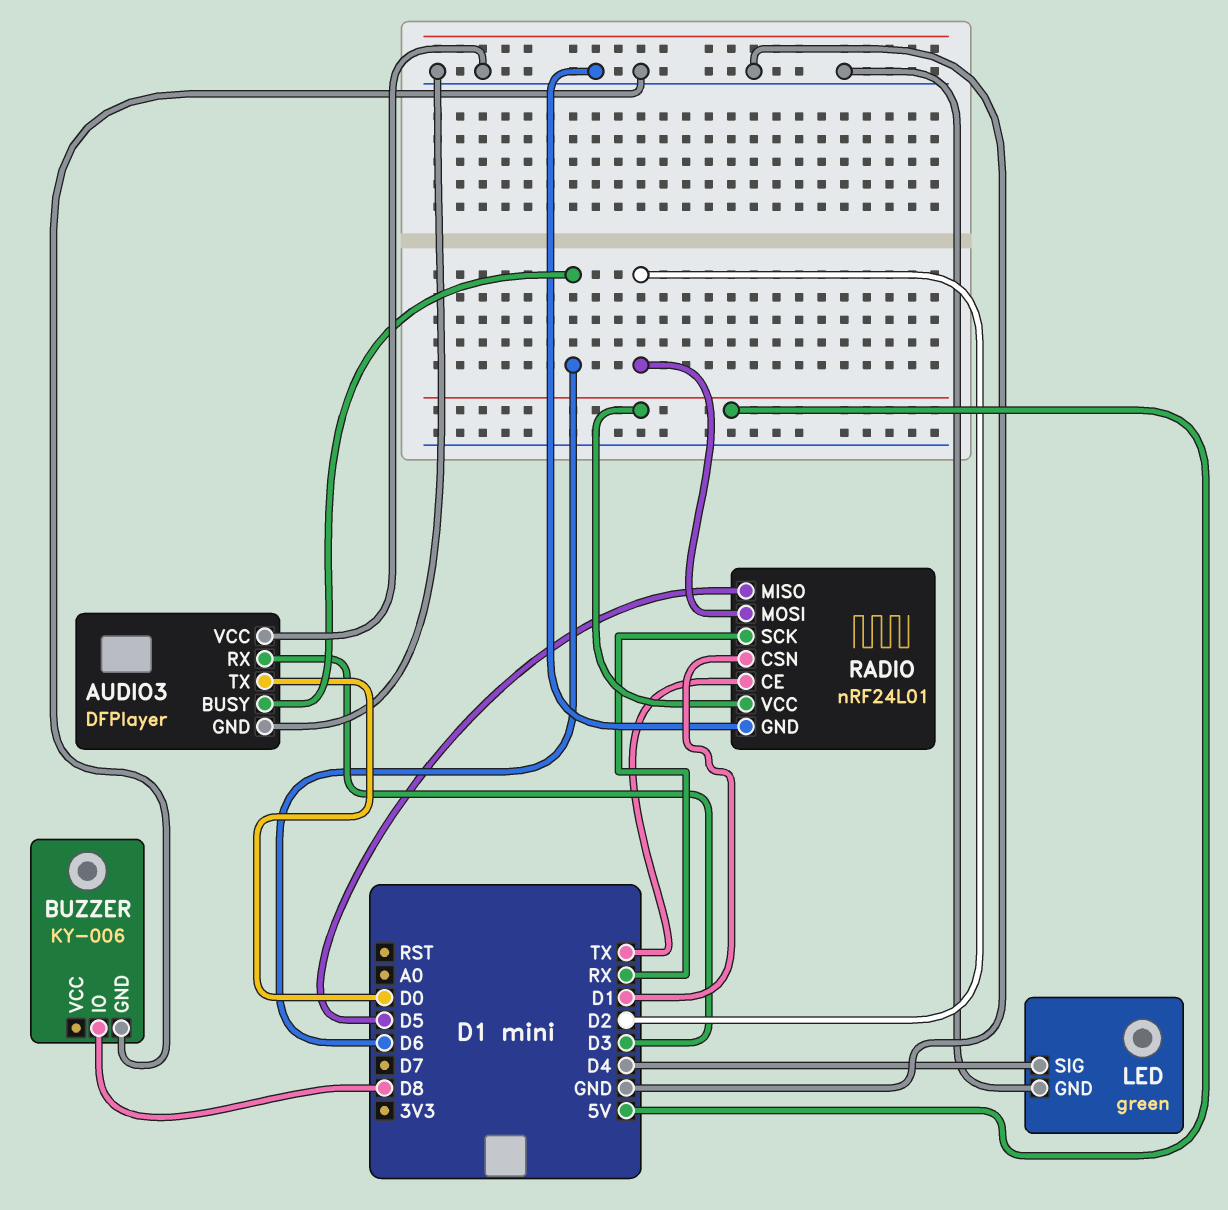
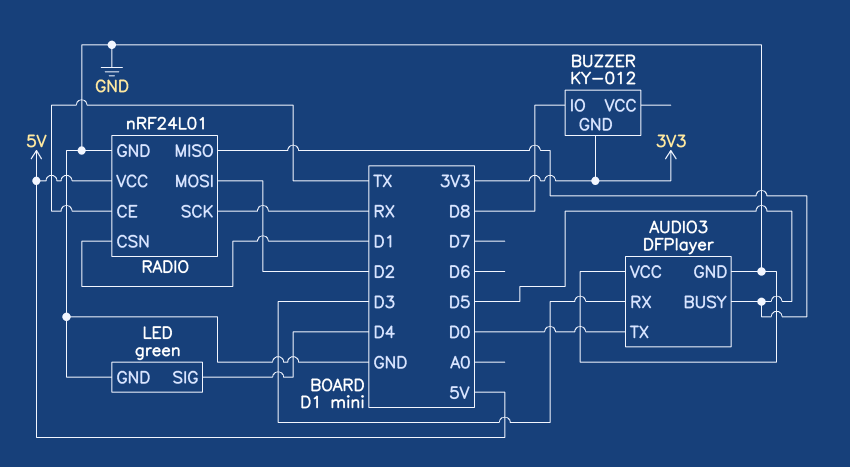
AUDIO3 pin BUSY: D6 -> D5
BUZZER: KY-006 -> KY-012
BUZZER pin GND: GND -> 3V3

